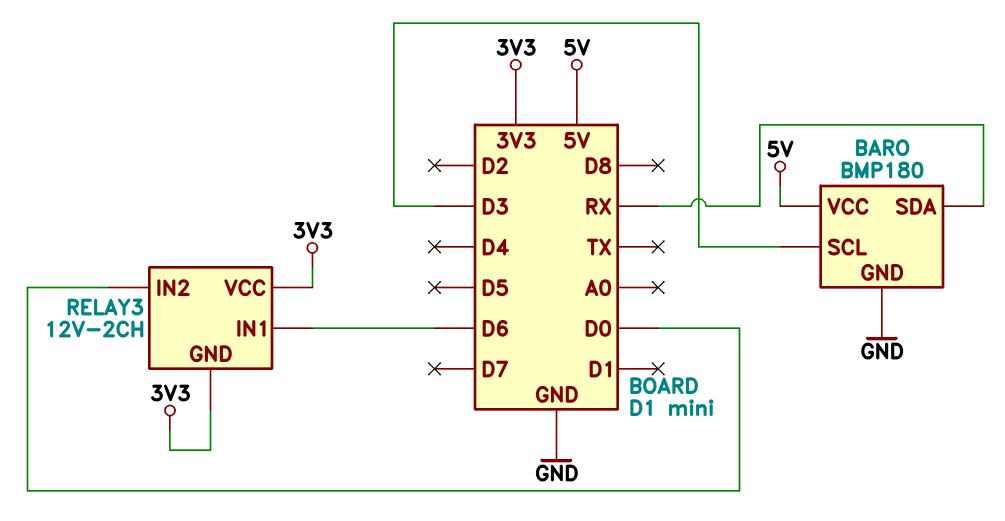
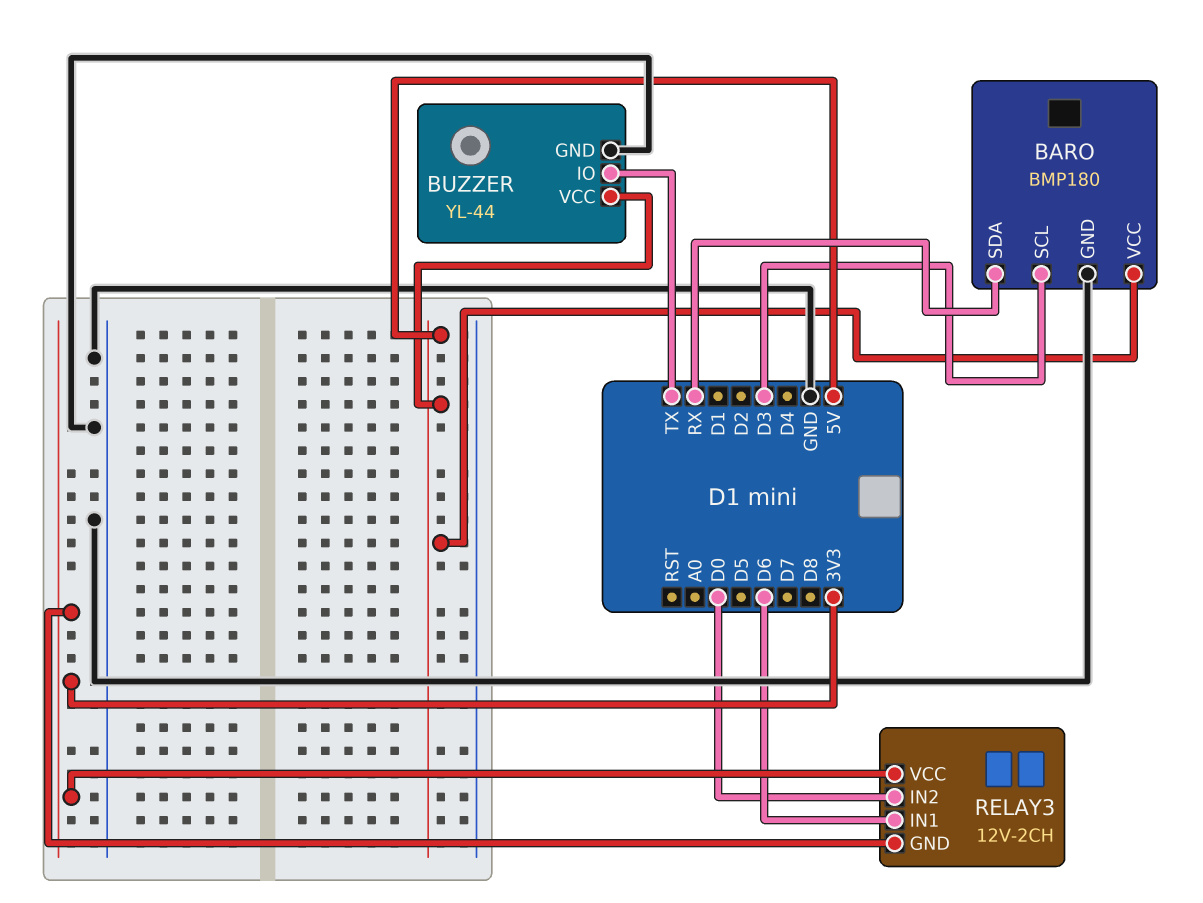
BUZZER: none -> YL-44
BUZZER pin GND: none -> GND
BUZZER pin IO: none -> TX
BUZZER pin VCC: none -> 5V

